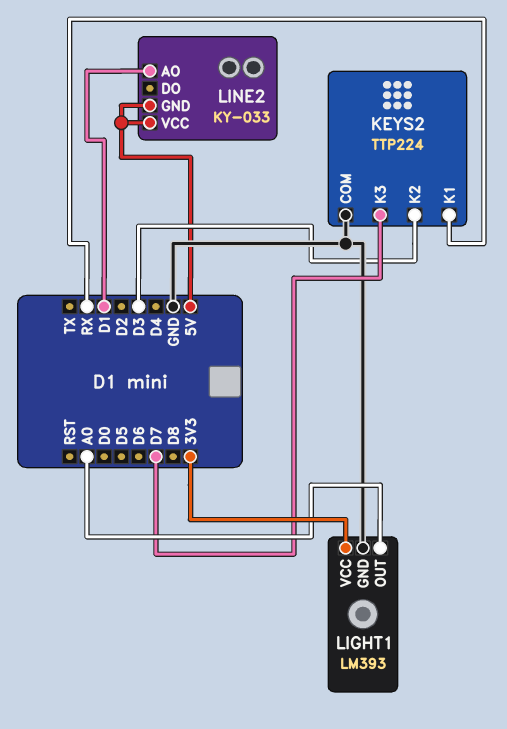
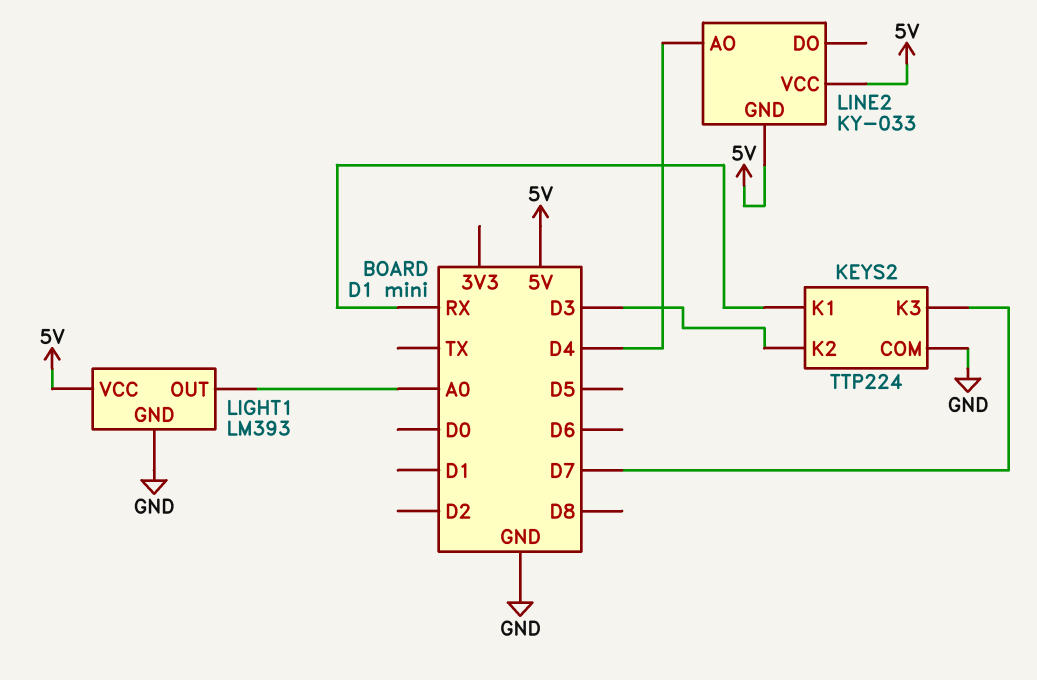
LIGHT1 pin VCC: 3V3 -> 5V
LINE2 pin AO: D1 -> D4

